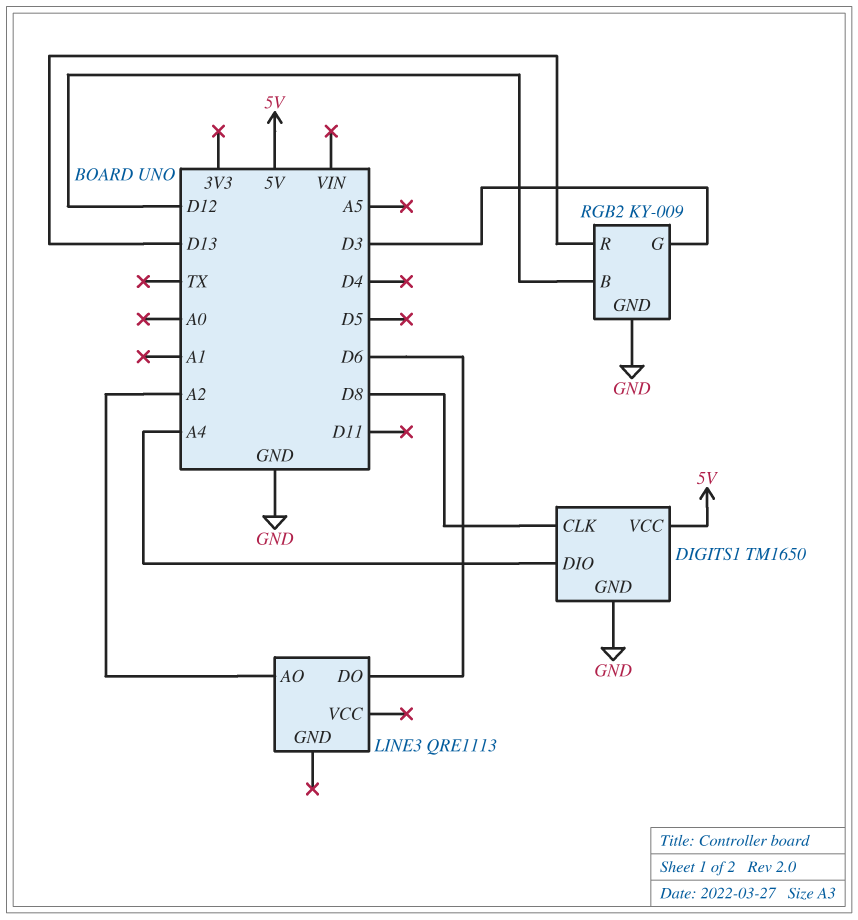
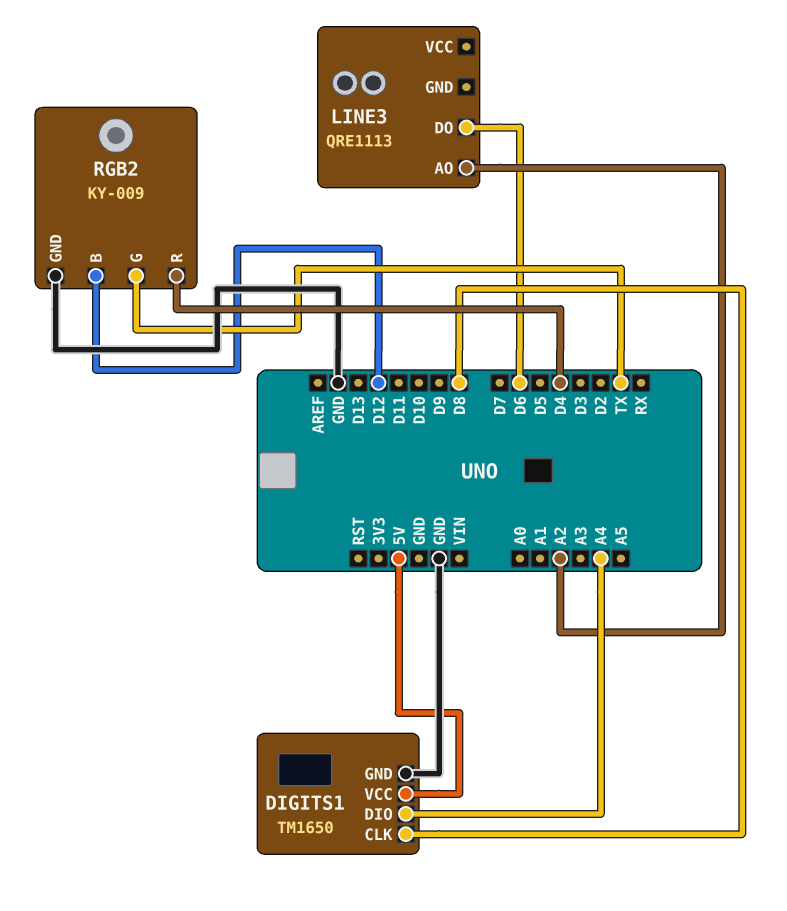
RGB2 pin G: D3 -> TX
RGB2 pin R: D13 -> D4

